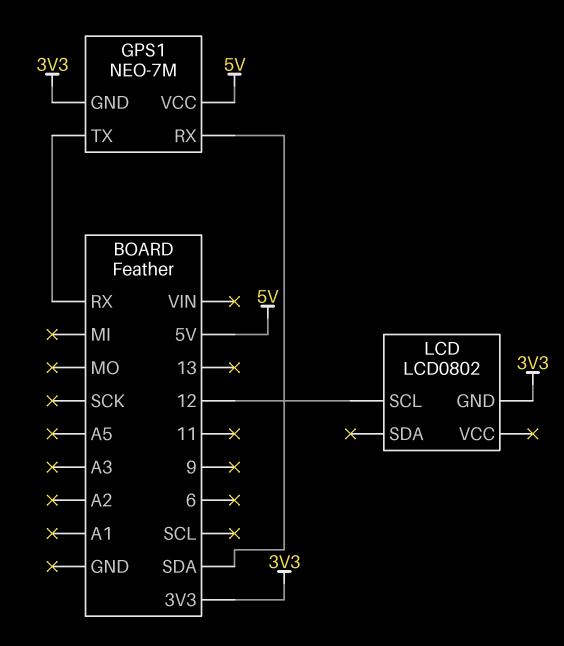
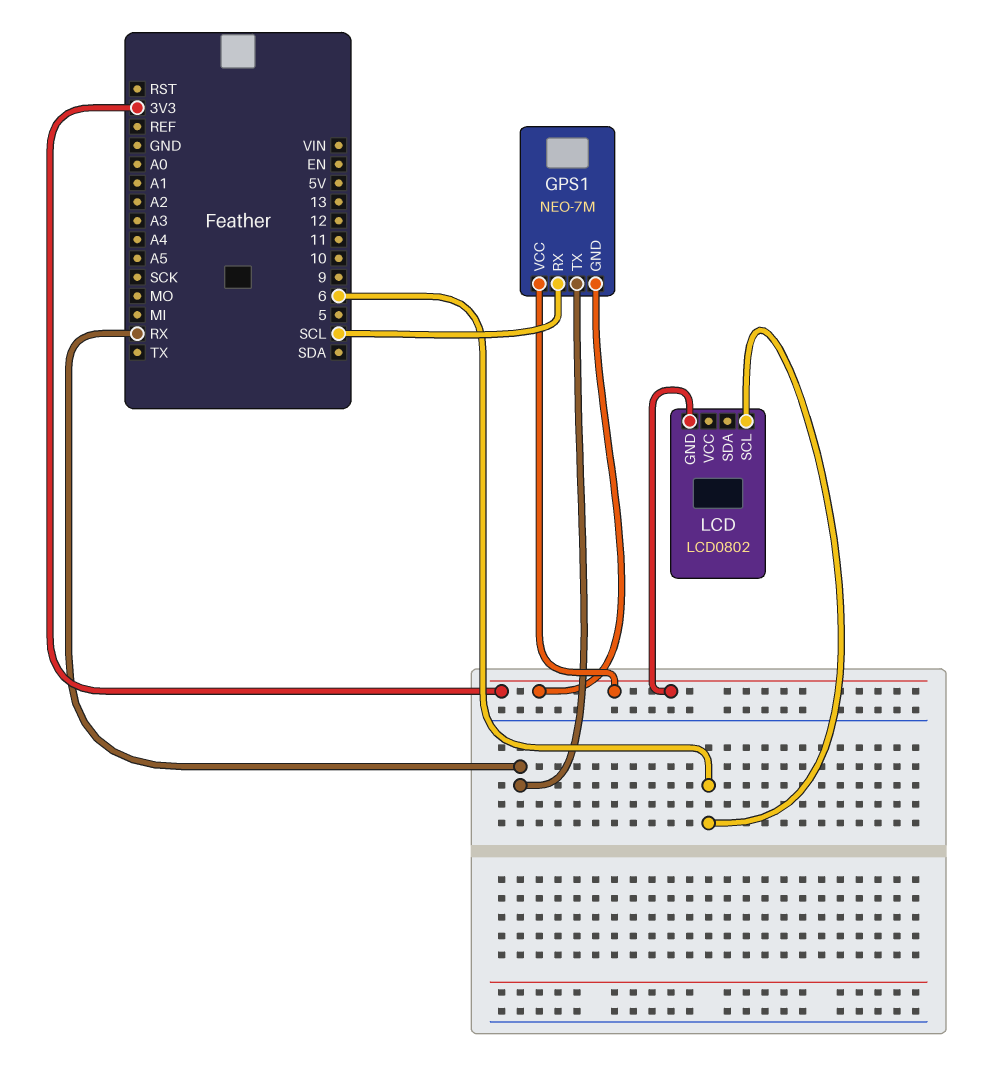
GPS1 pin RX: SDA -> SCL
GPS1 pin VCC: 5V -> 3V3
LCD pin SCL: 12 -> 6

